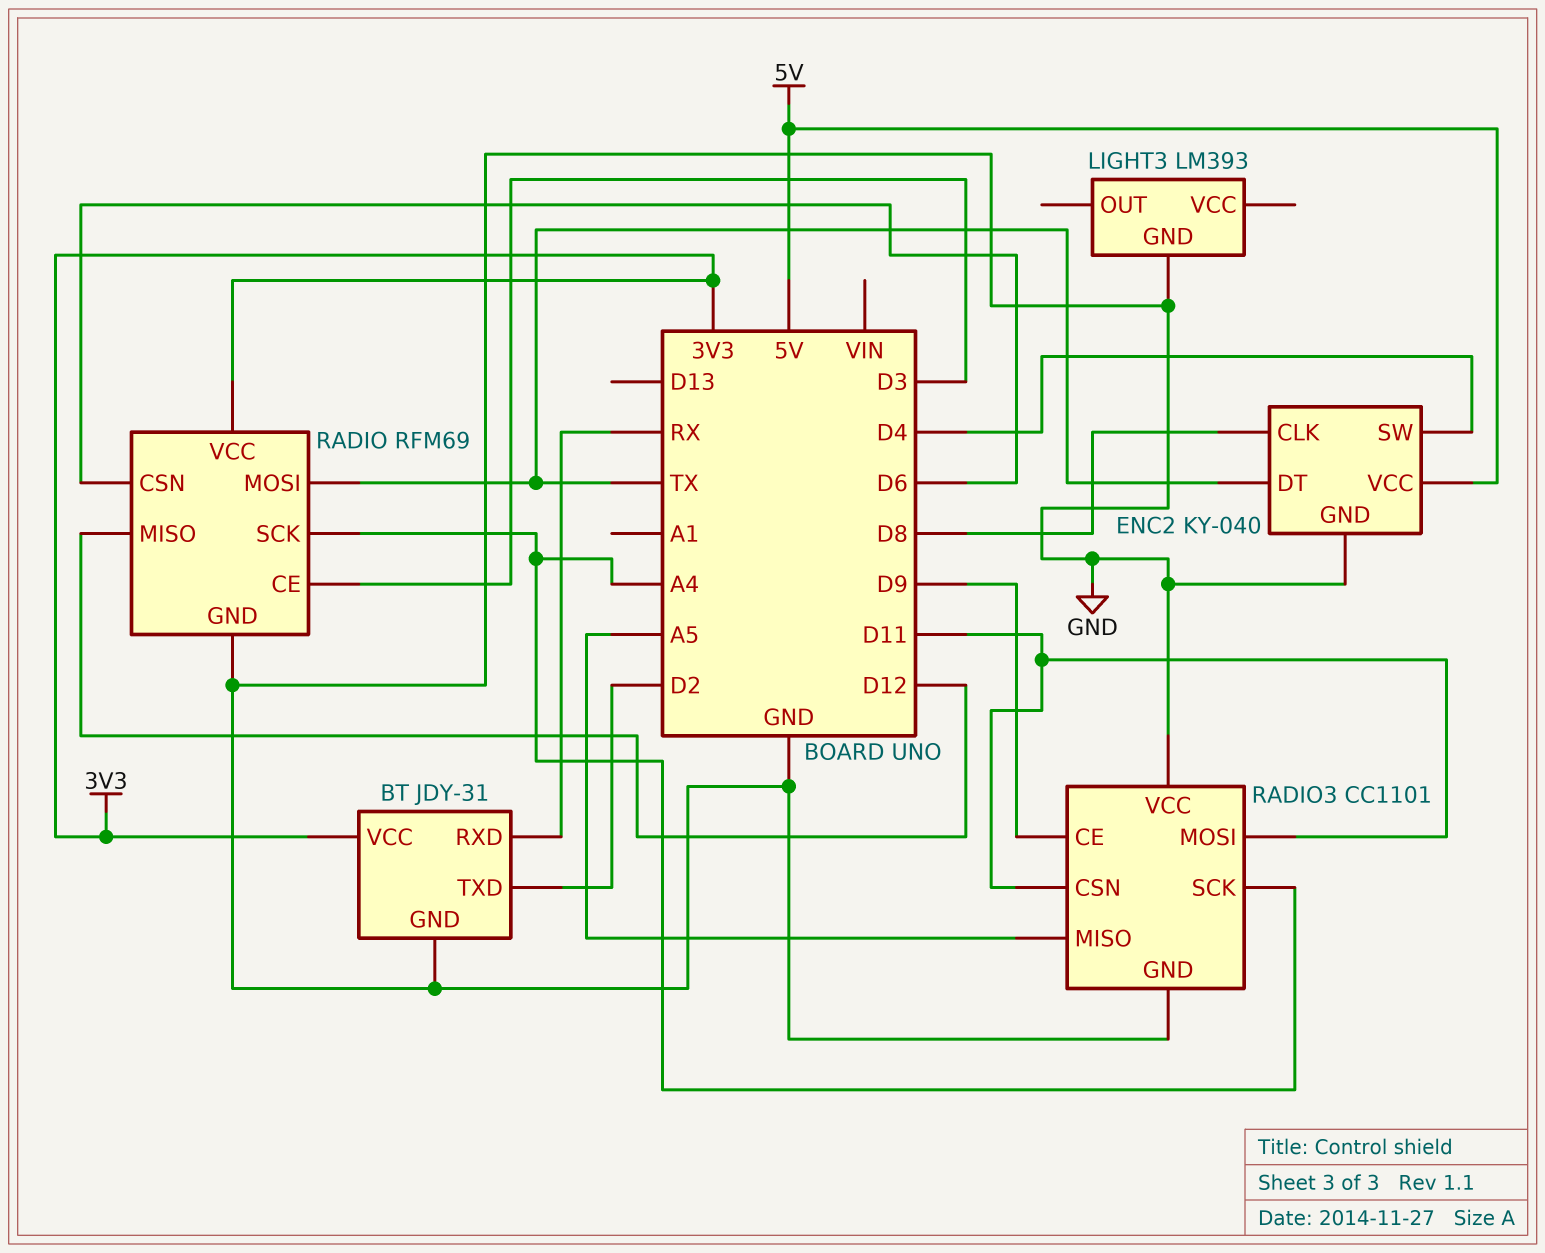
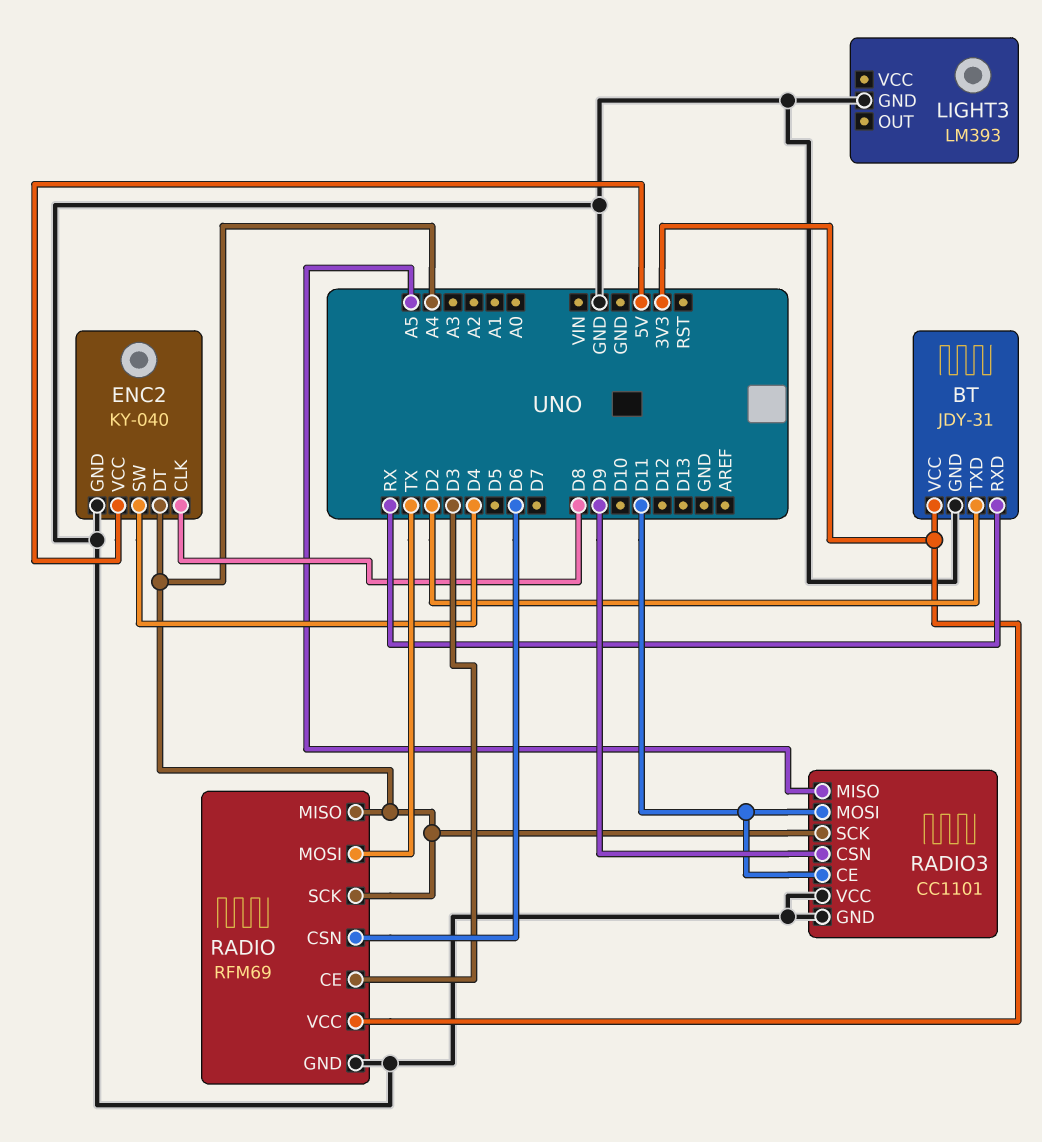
ENC2 pin DT: TX -> A4
RADIO pin MISO: D12 -> A4
RADIO3 pin CE: D9 -> D11
RADIO3 pin CSN: D11 -> D9

